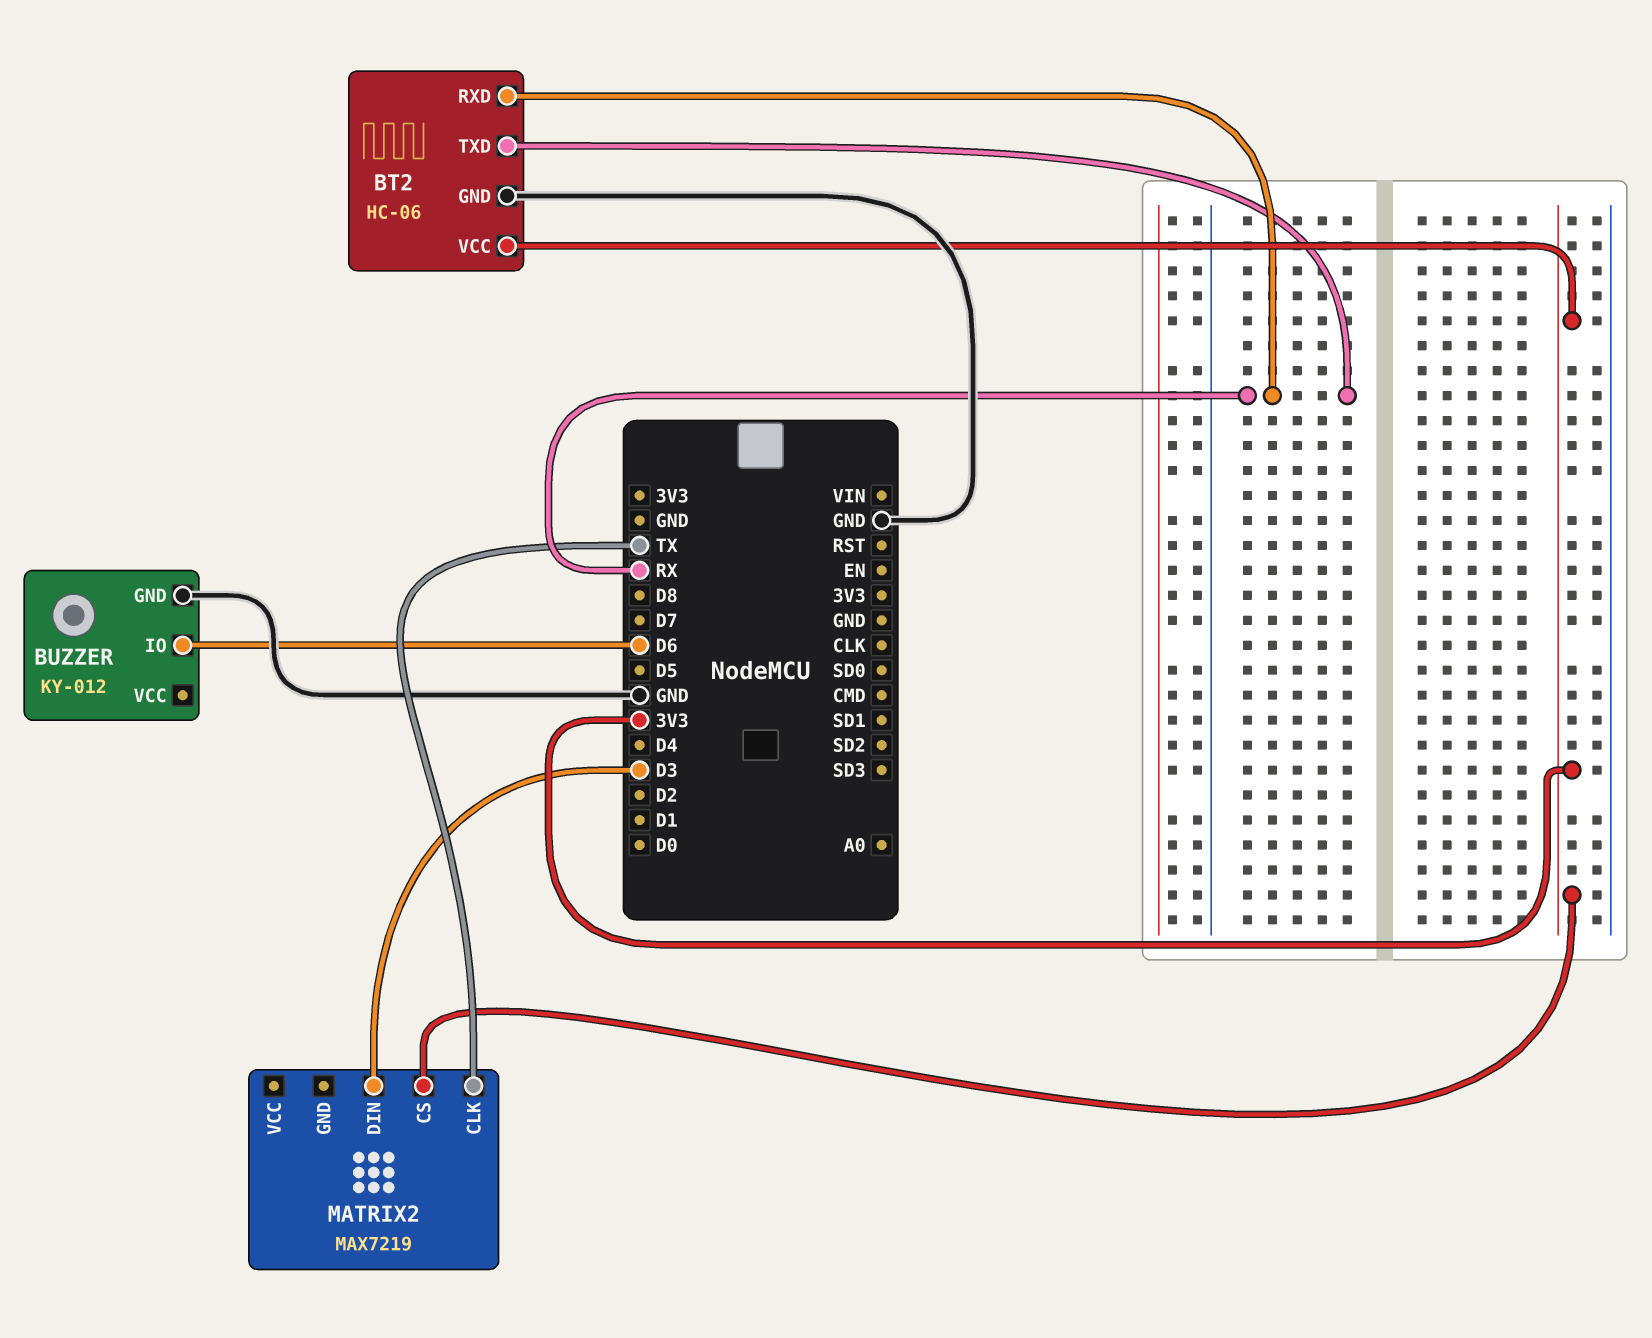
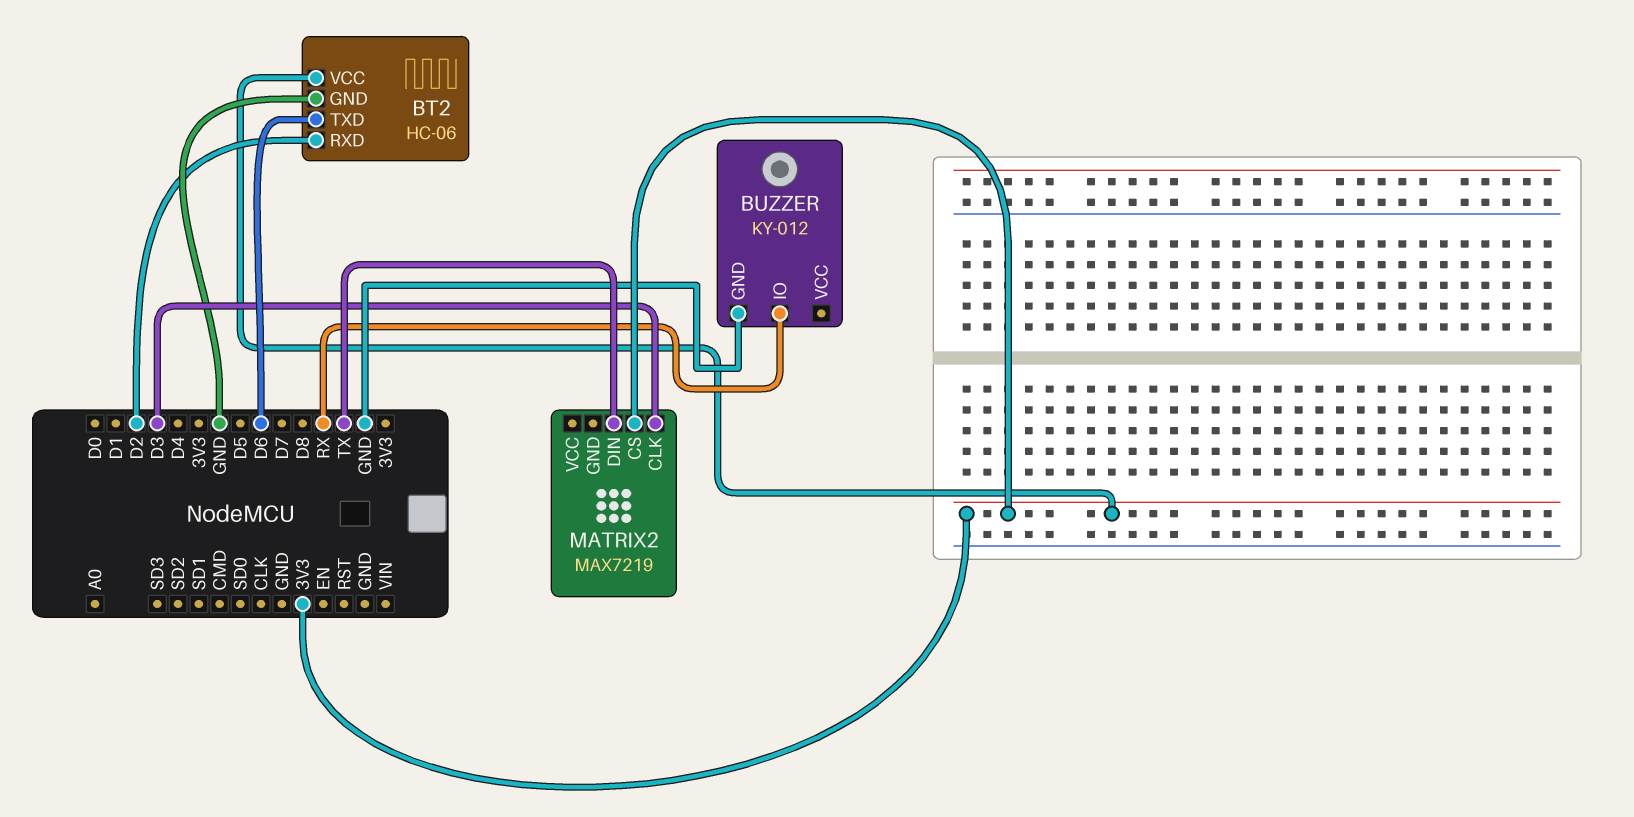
BT2 pin RXD: RX -> D2
BT2 pin TXD: RX -> D6
BUZZER pin IO: D6 -> RX
MATRIX2 pin CLK: TX -> D3
MATRIX2 pin DIN: D3 -> TX

